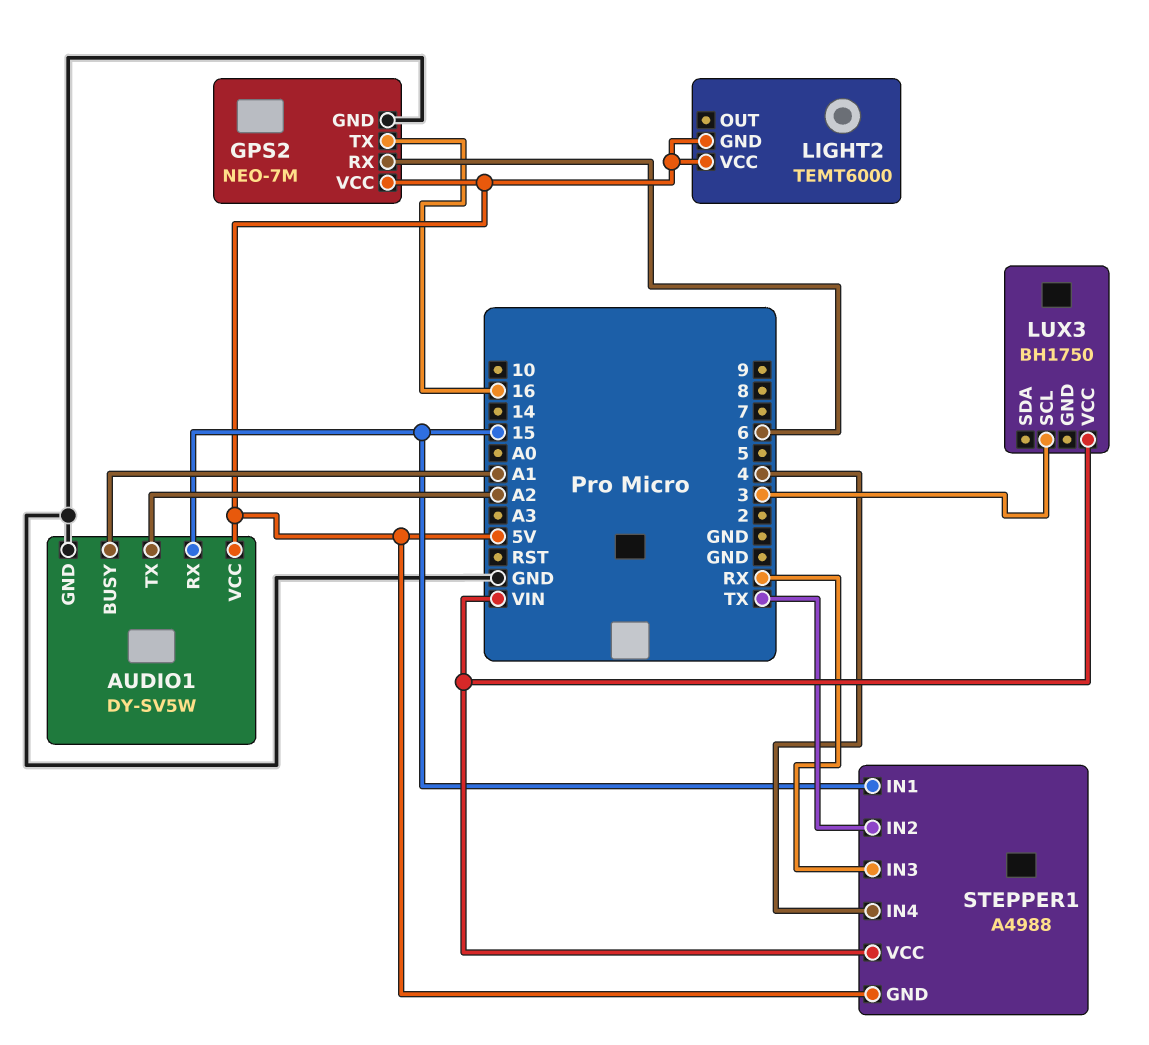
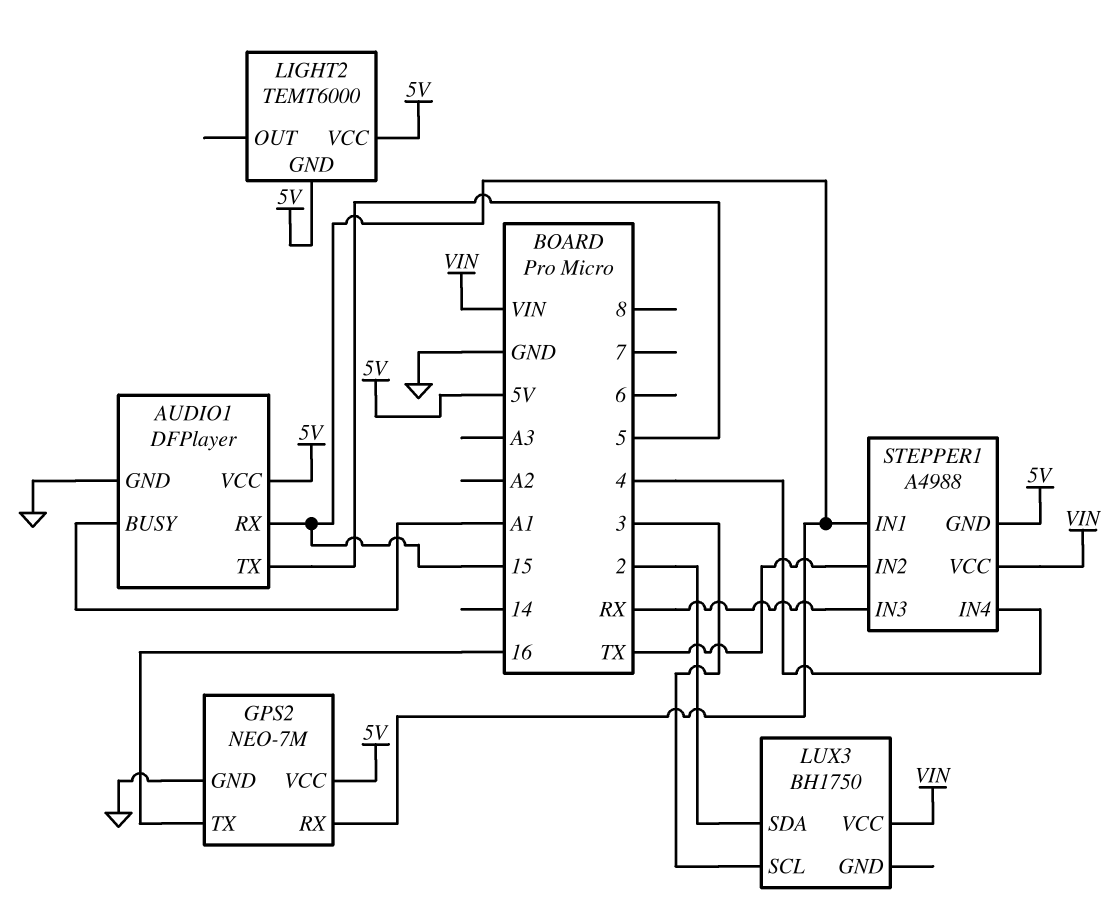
AUDIO1: DY-SV5W -> DFPlayer
AUDIO1 pin TX: A2 -> 5
GPS2 pin RX: 6 -> 15
LUX3 pin SDA: none -> 2

